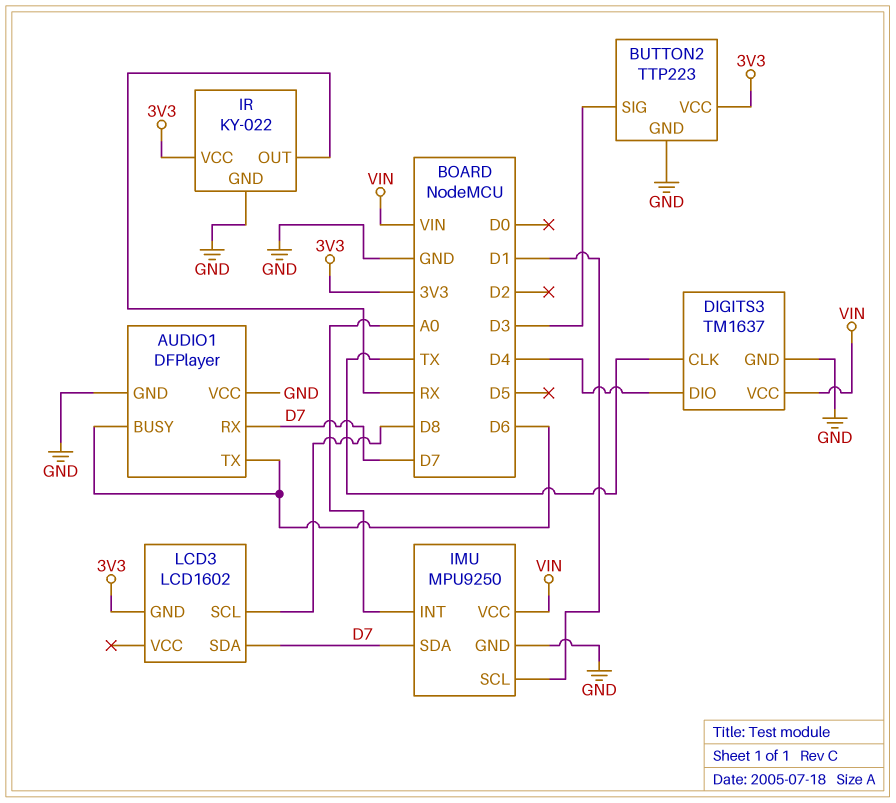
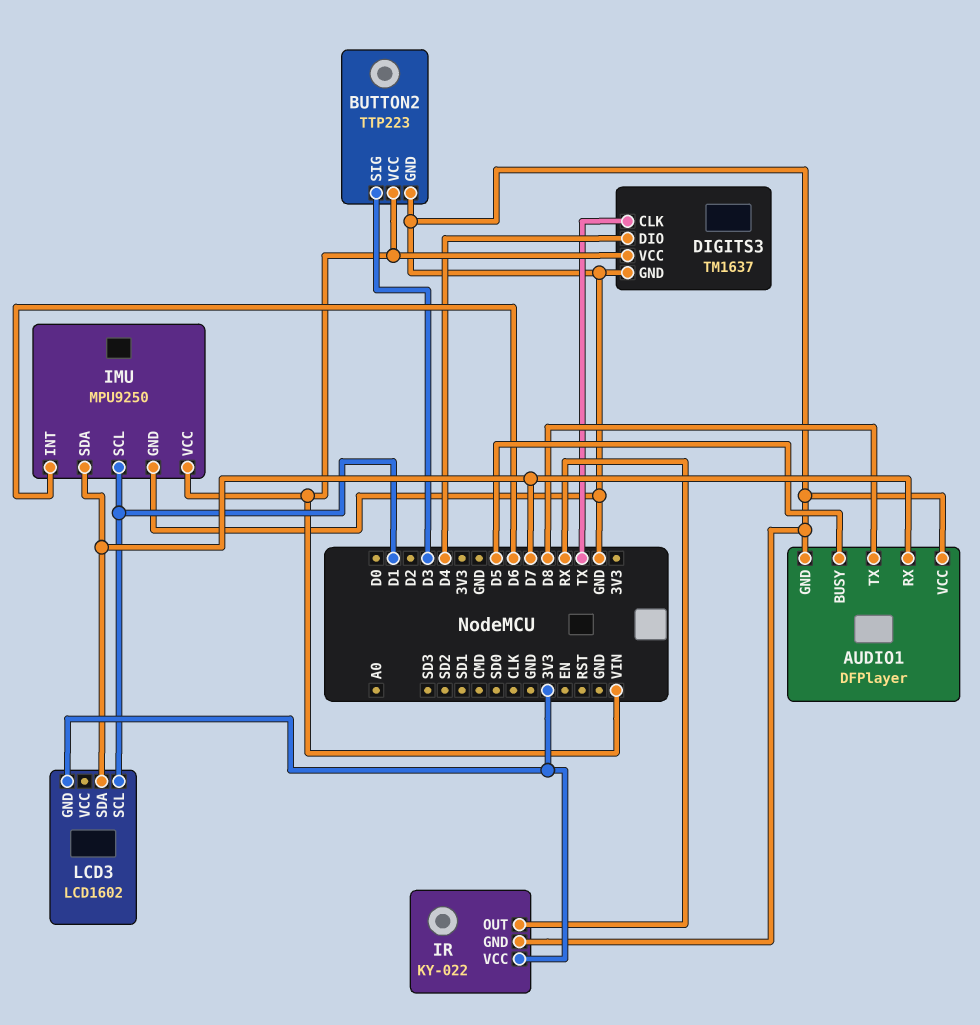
AUDIO1 pin BUSY: D6 -> D5
AUDIO1 pin TX: D6 -> D8
BUTTON2 pin VCC: 3V3 -> VIN
IMU pin INT: A0 -> D6
LCD3 pin SCL: D8 -> D1

